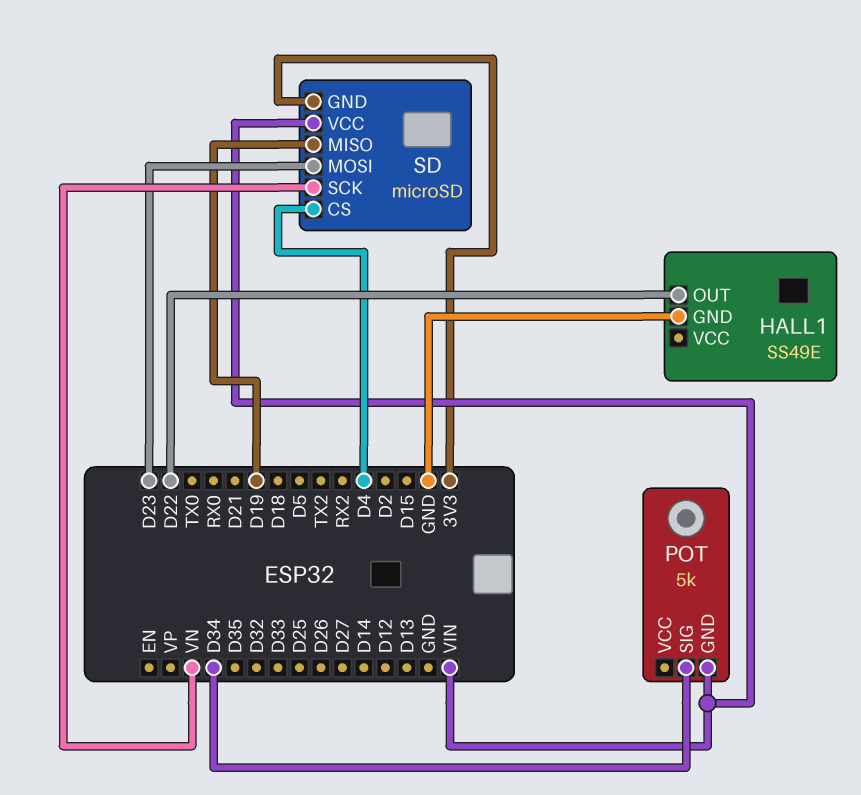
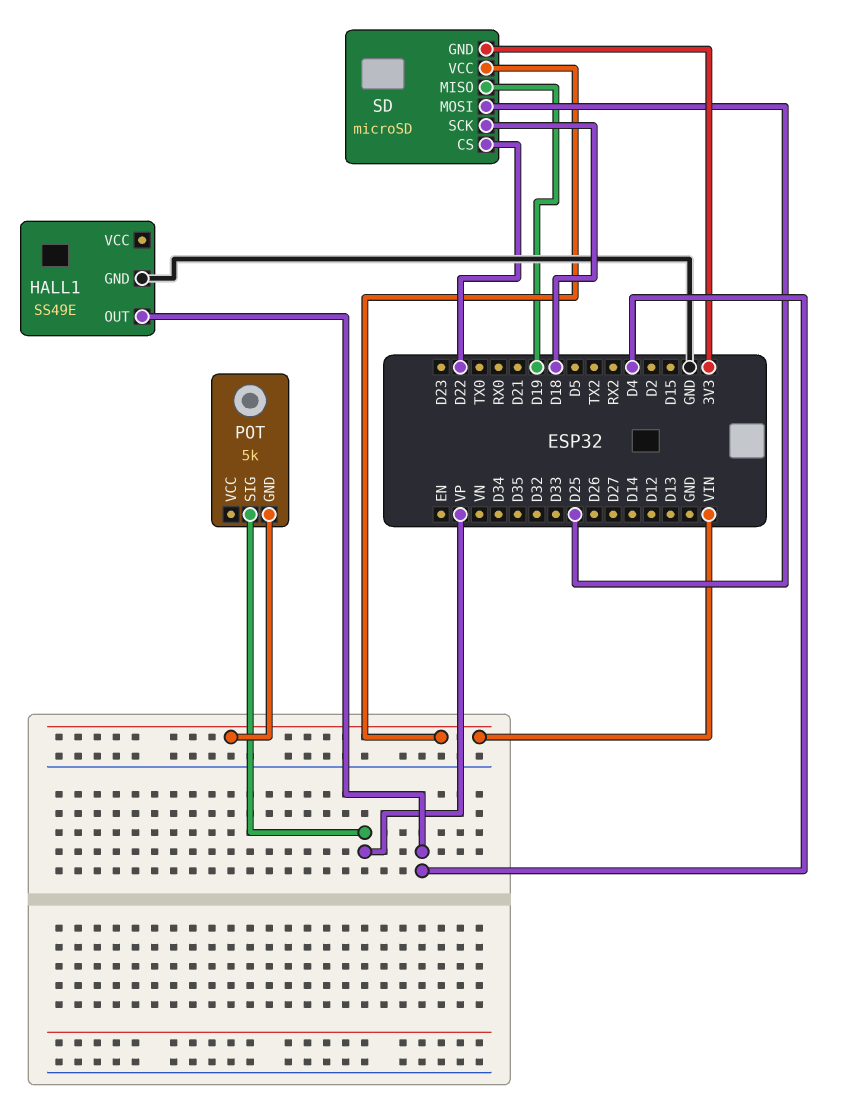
HALL1 pin OUT: D22 -> D4
POT pin SIG: D34 -> VP
SD pin CS: D4 -> D22
SD pin MOSI: D23 -> D25
SD pin SCK: VN -> D18

